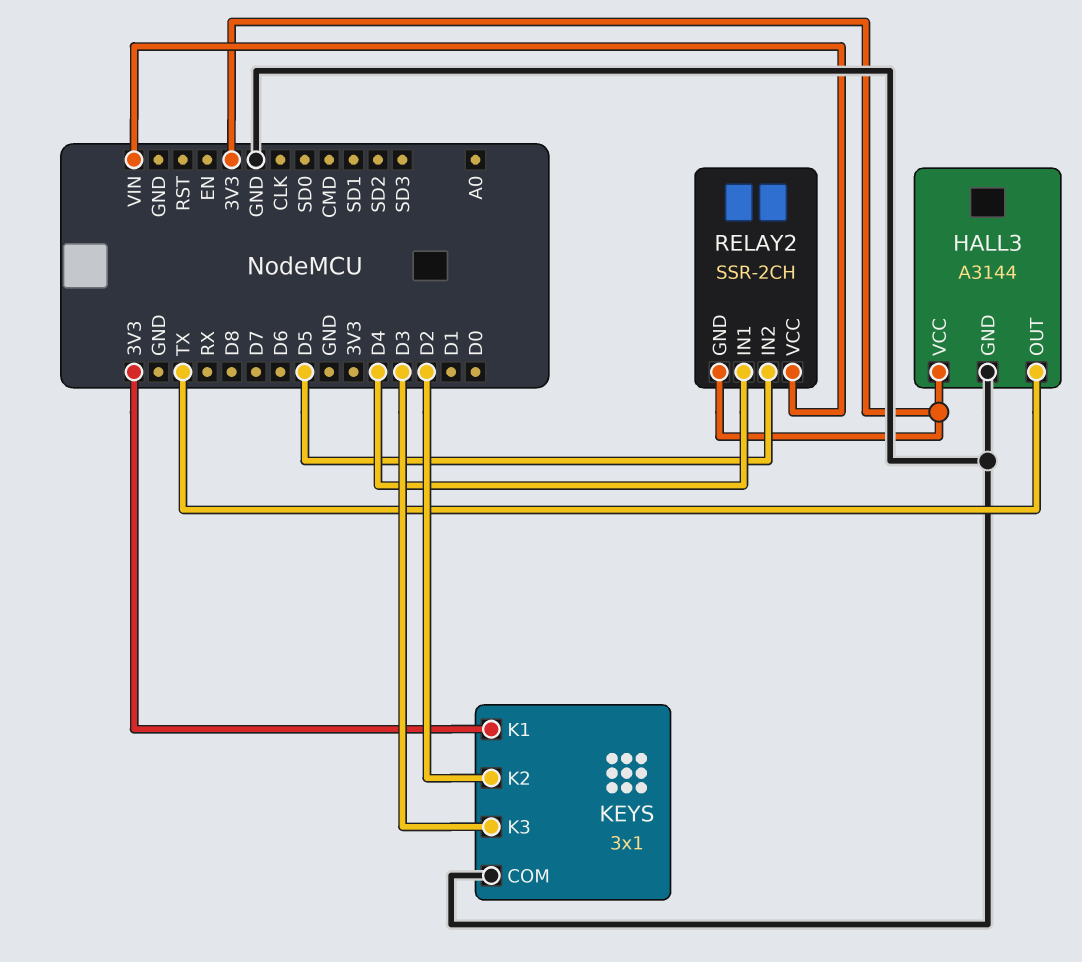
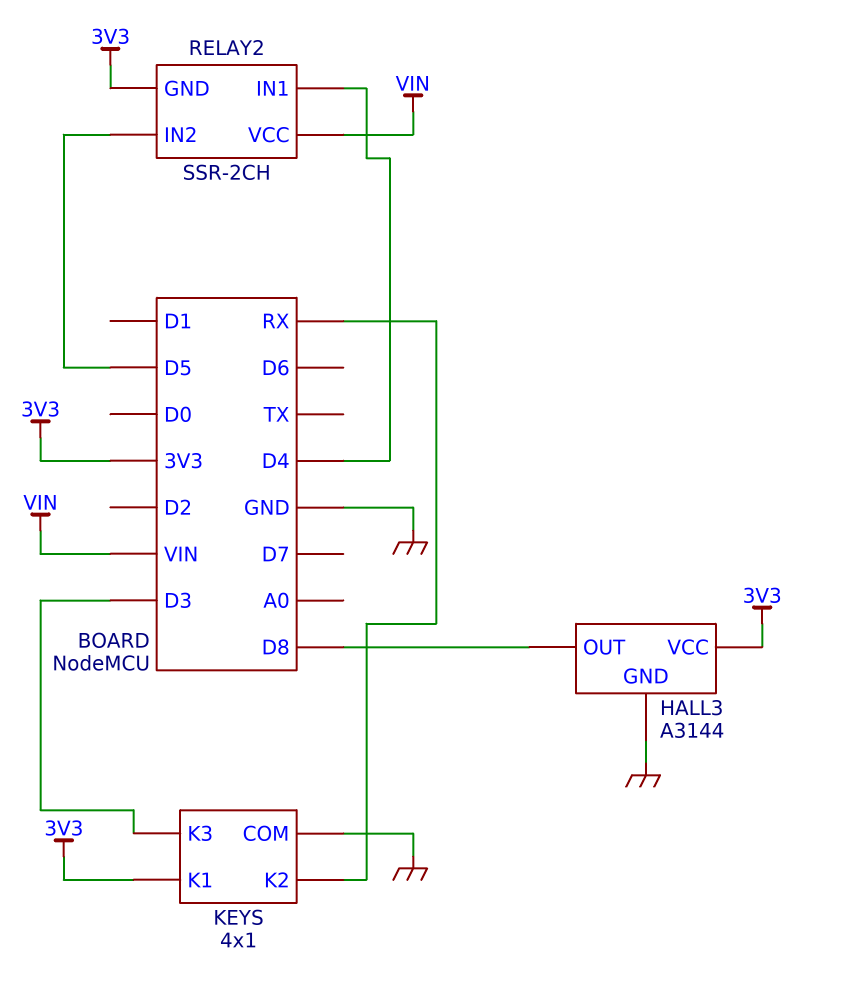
HALL3 pin OUT: TX -> D8
KEYS: 3x1 -> 4x1
KEYS pin K2: D2 -> RX

